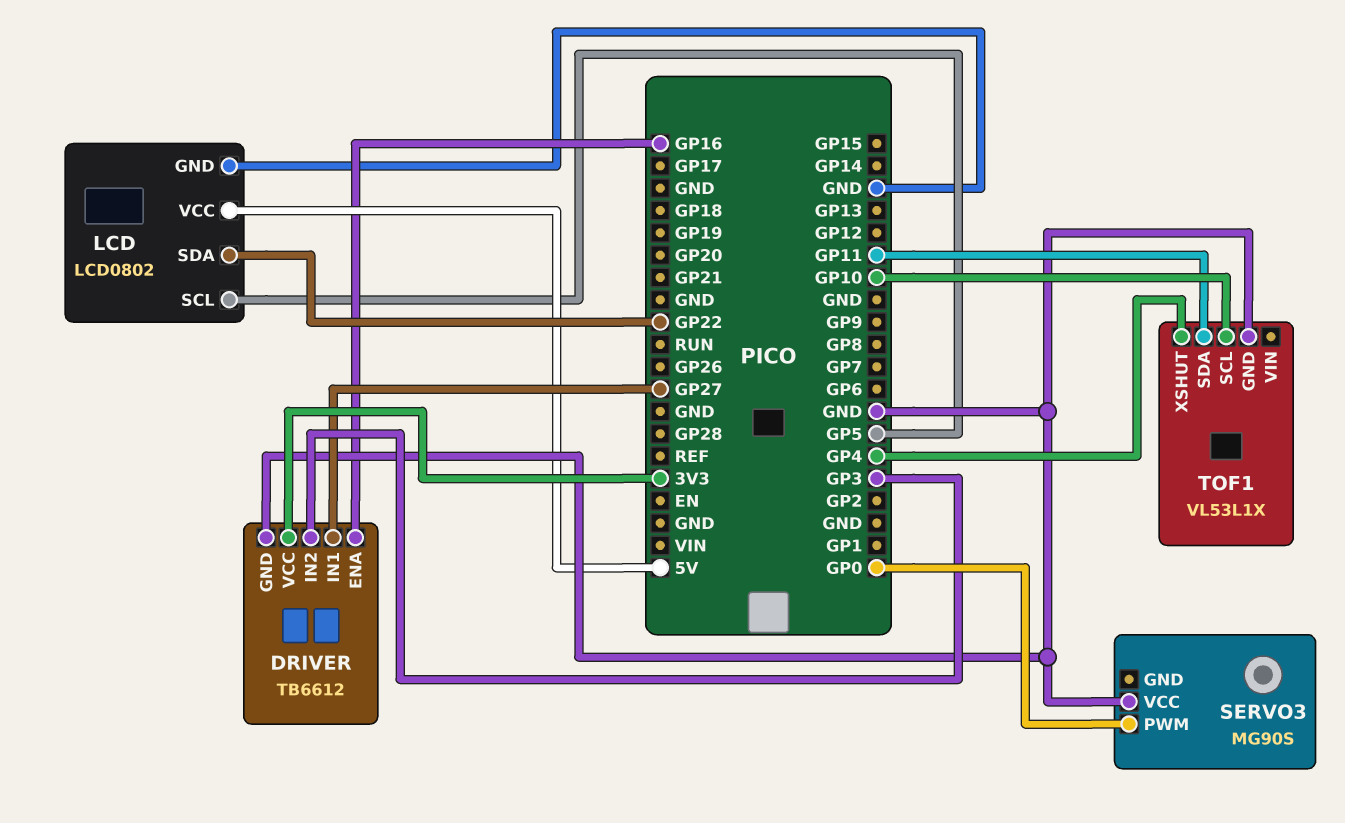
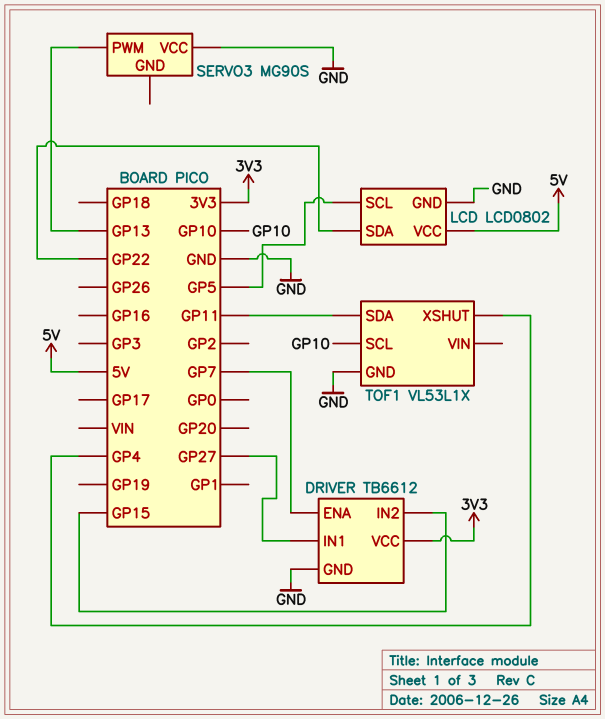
DRIVER pin ENA: GP16 -> GP7
DRIVER pin IN2: GP3 -> GP15
SERVO3 pin PWM: GP0 -> GP13

